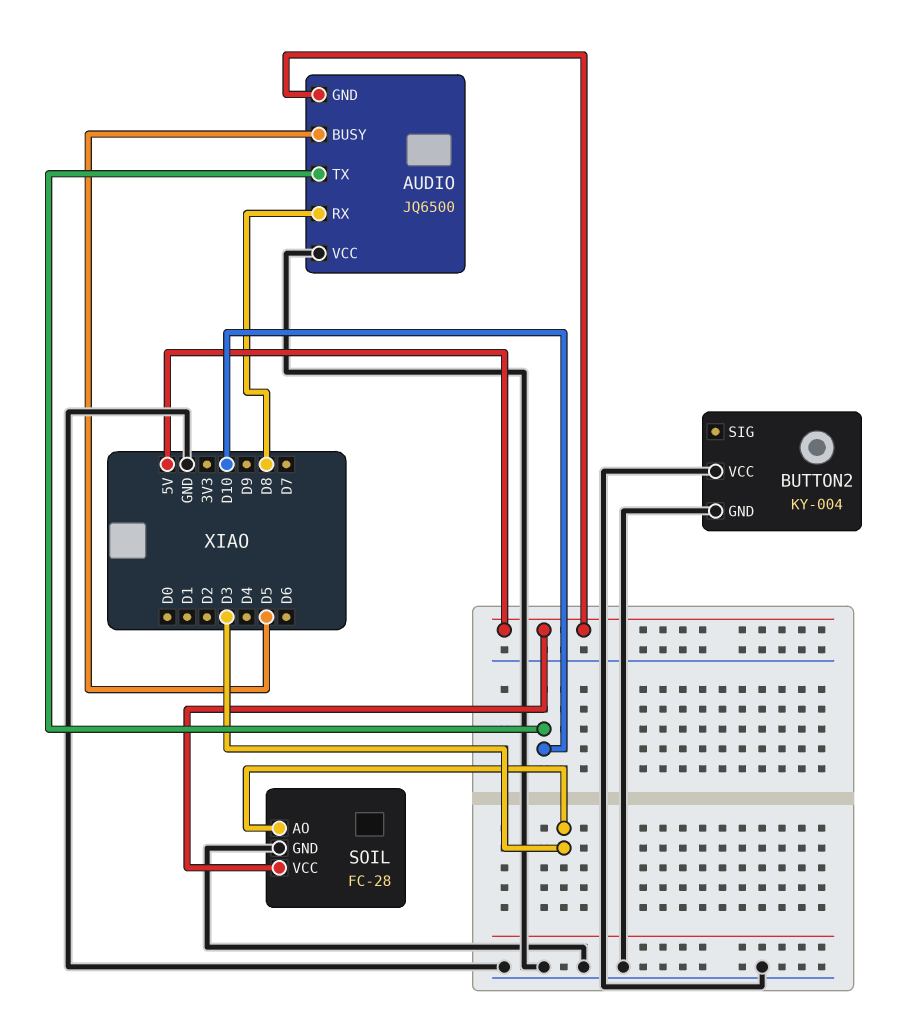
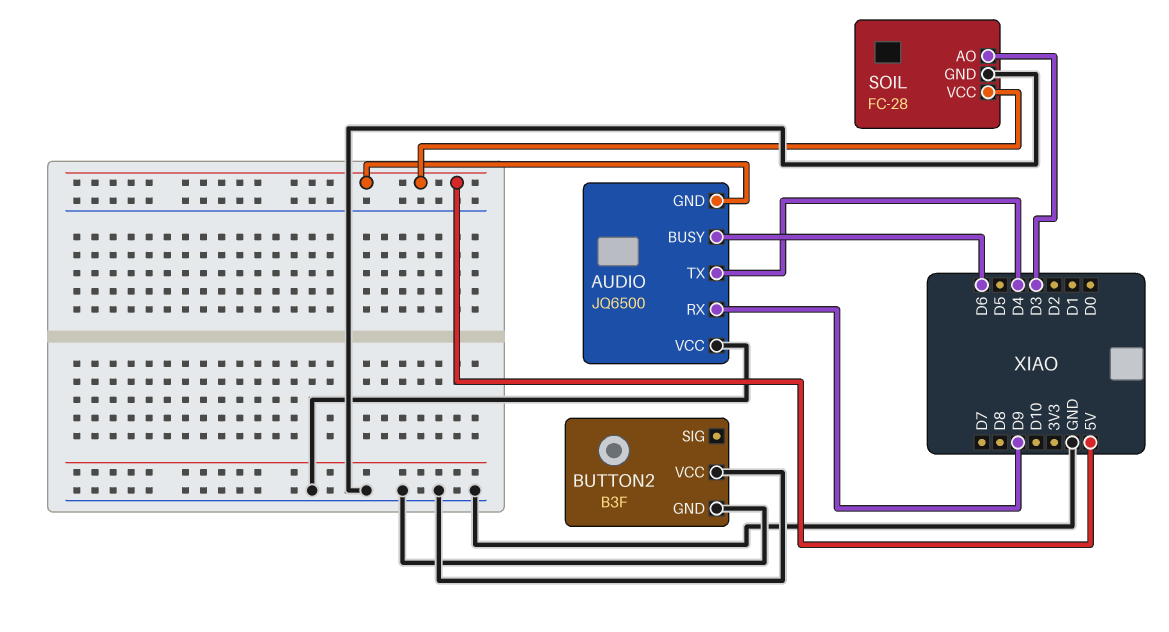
AUDIO pin BUSY: D5 -> D6
AUDIO pin RX: D8 -> D9
AUDIO pin TX: D10 -> D4
BUTTON2: KY-004 -> B3F

